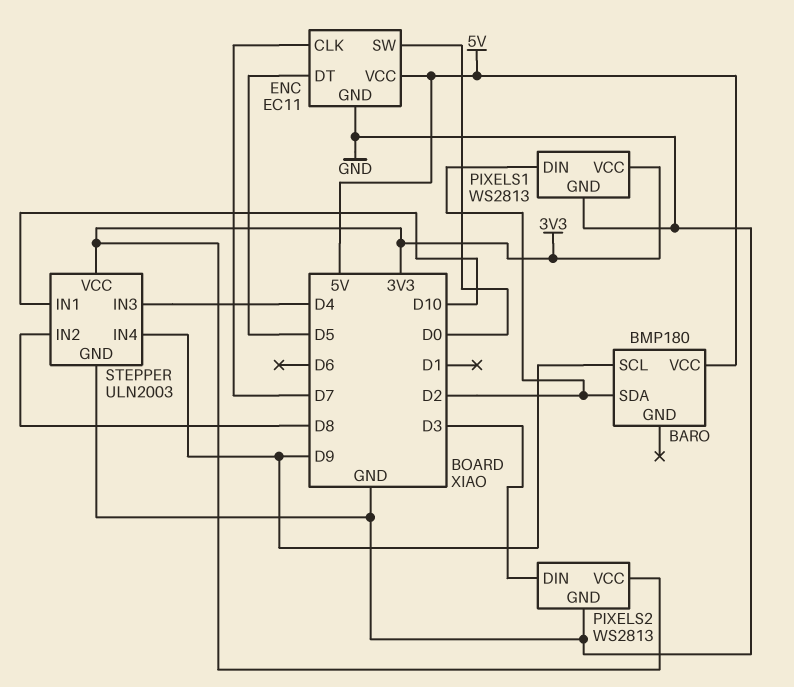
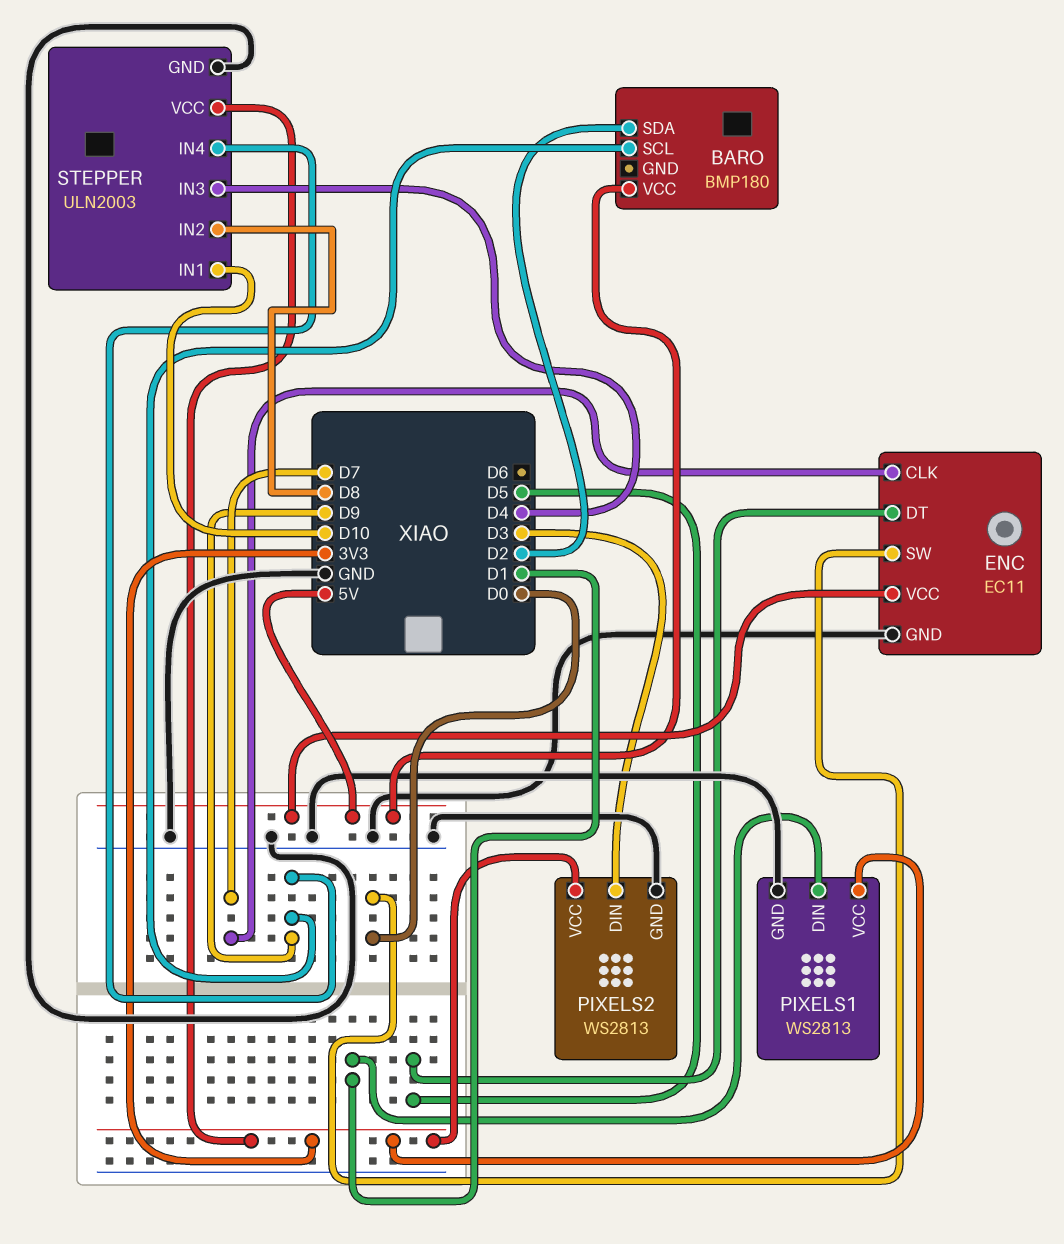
PIXELS1 pin DIN: D2 -> D1

